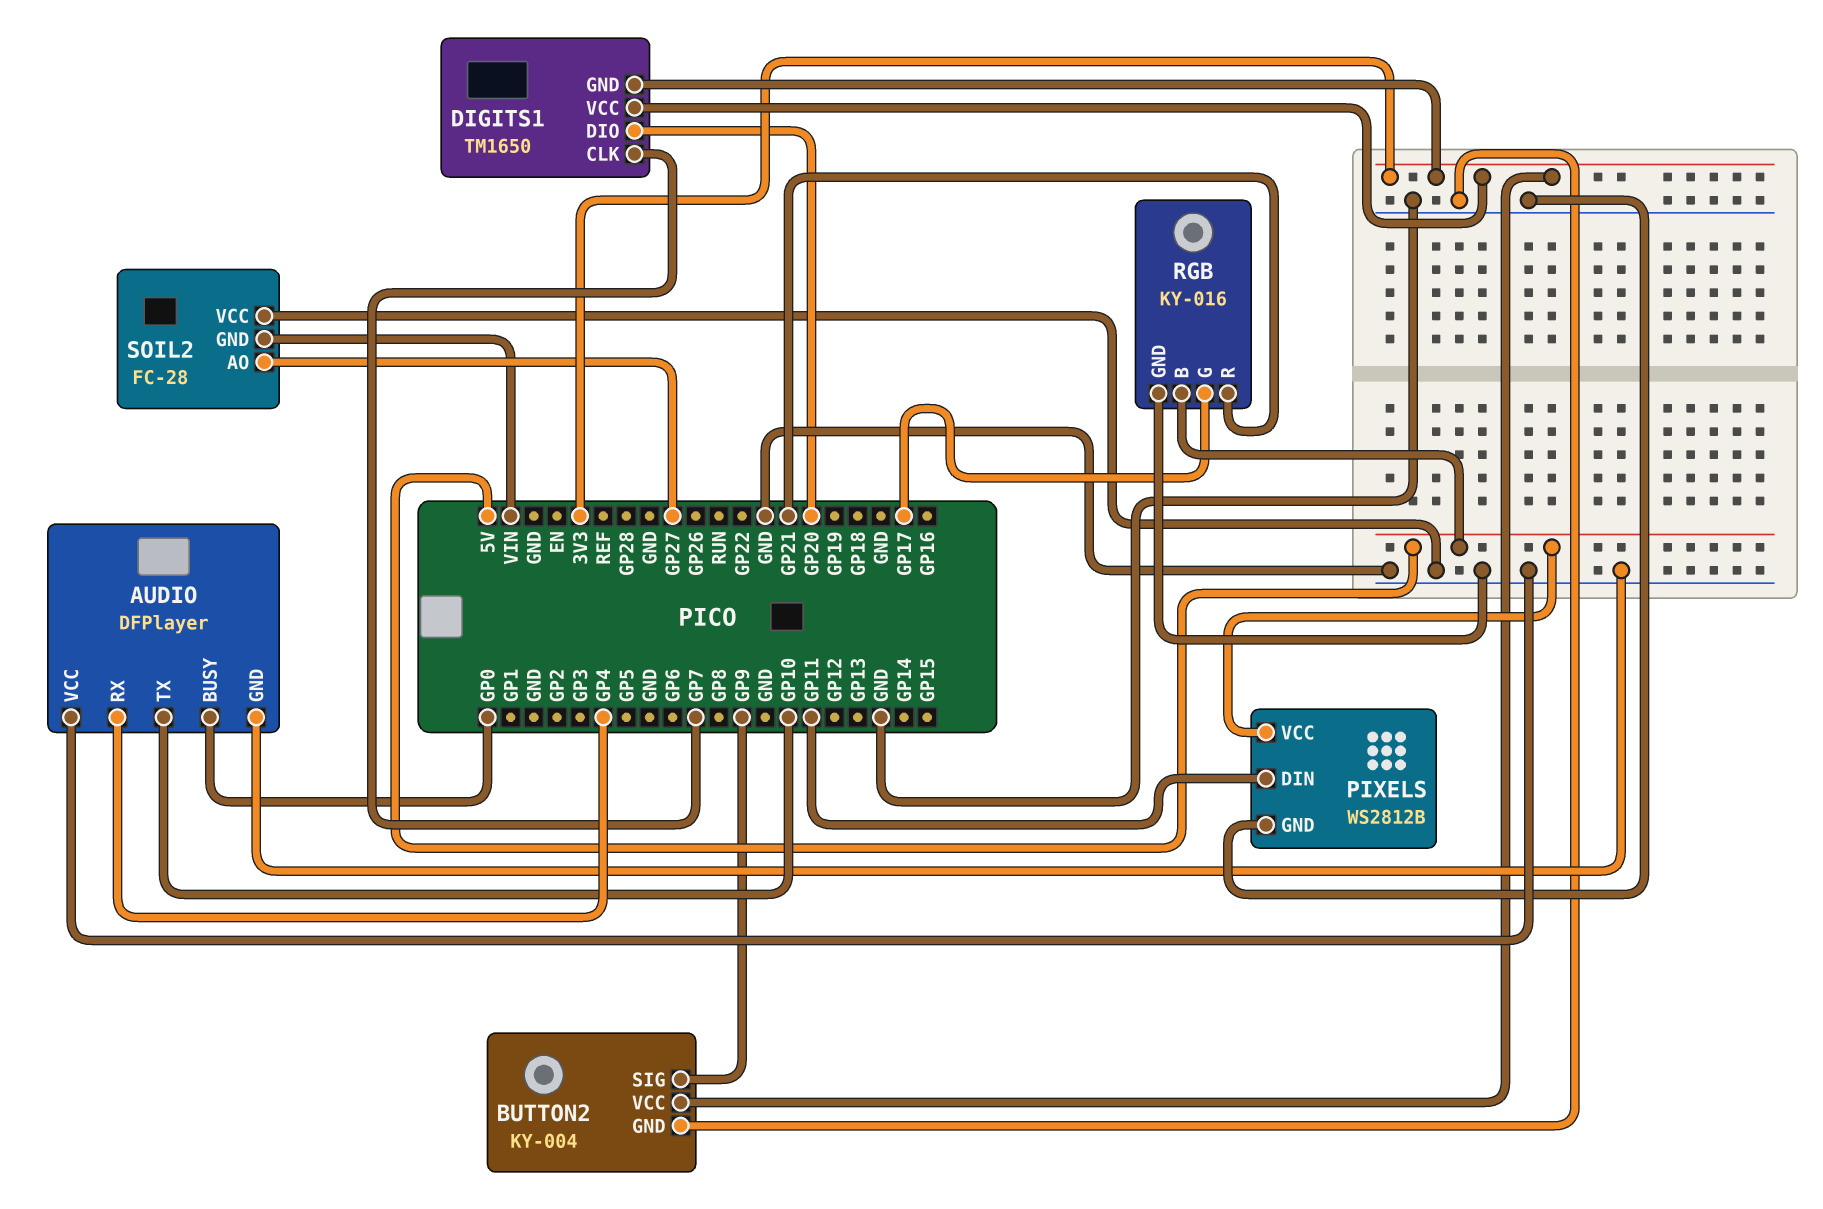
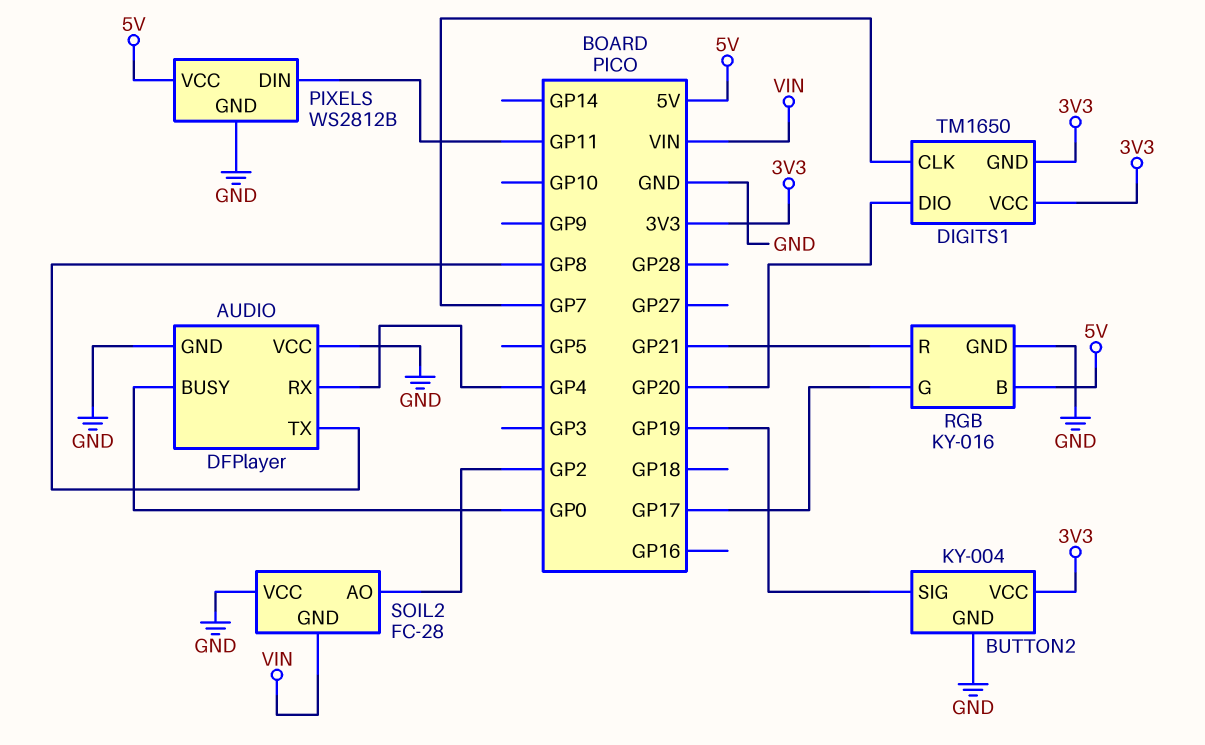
AUDIO pin TX: GP10 -> GP8
BUTTON2 pin SIG: GP9 -> GP19
SOIL2 pin AO: GP27 -> GP2

